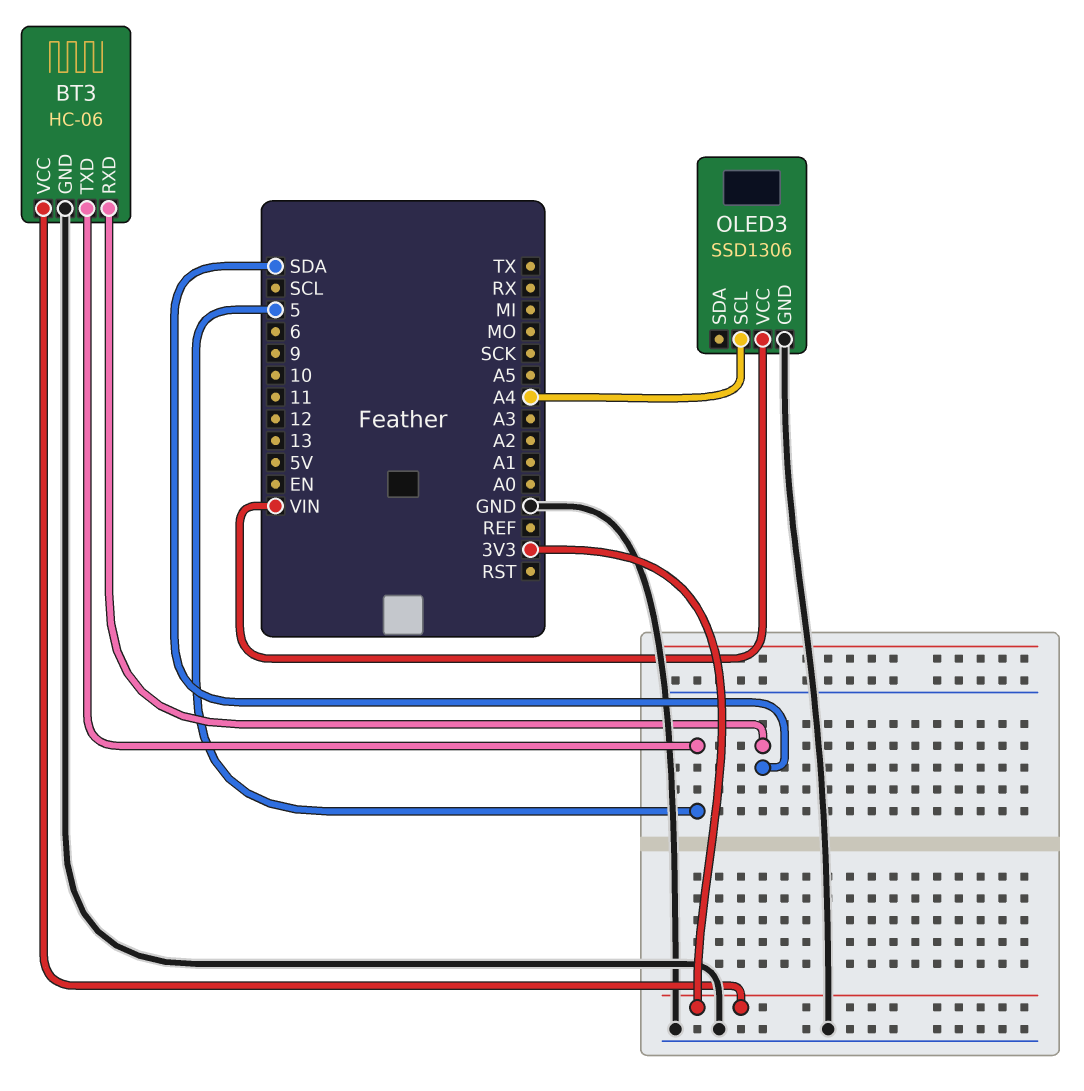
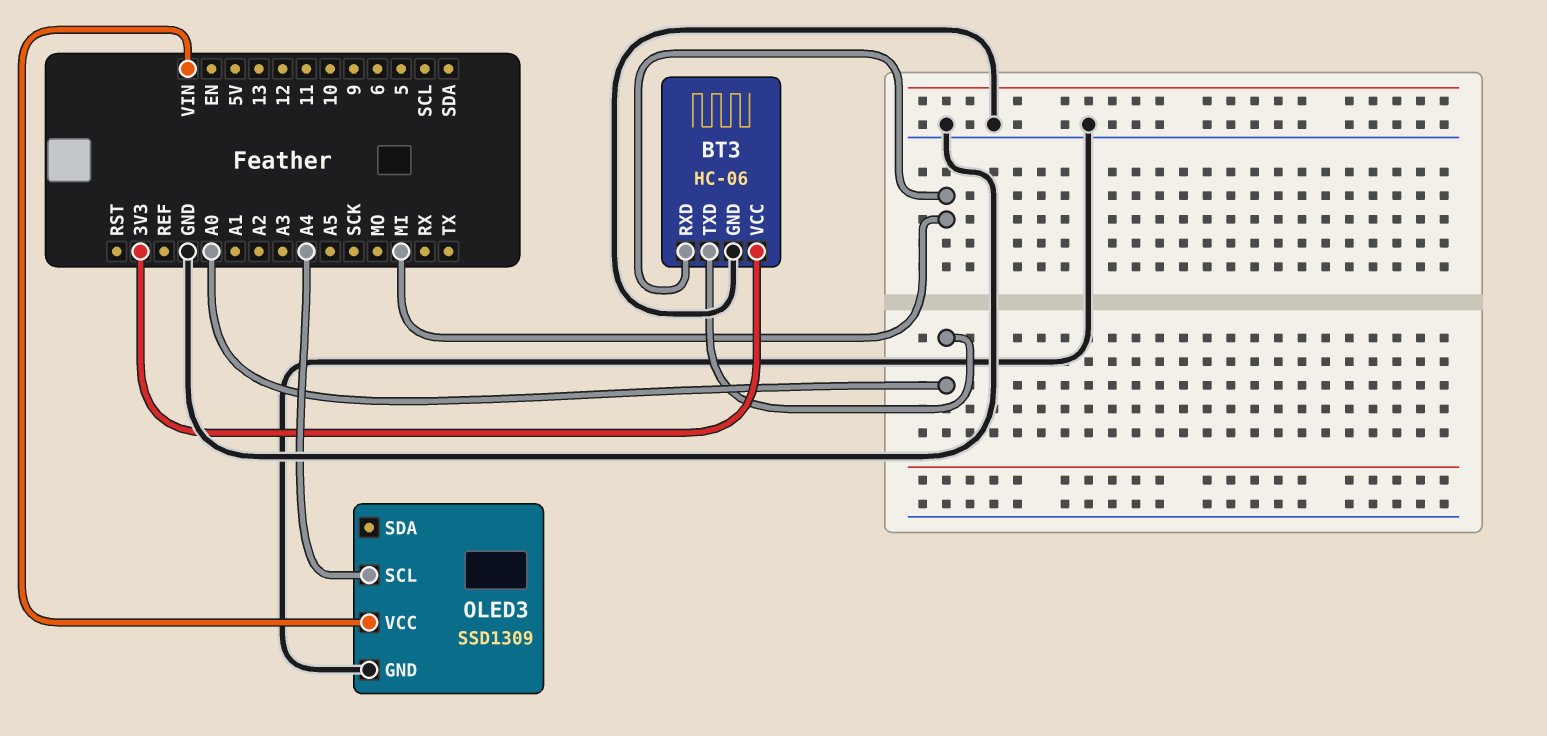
BT3 pin RXD: SDA -> MI
BT3 pin TXD: 5 -> A0
OLED3: SSD1306 -> SSD1309

